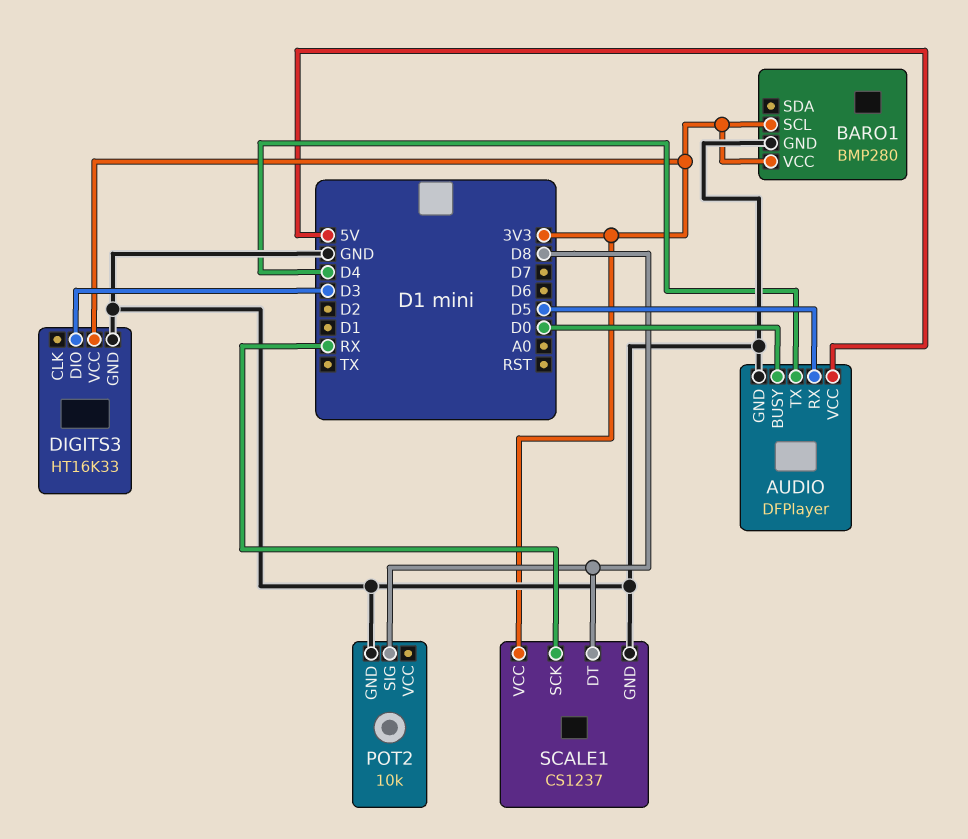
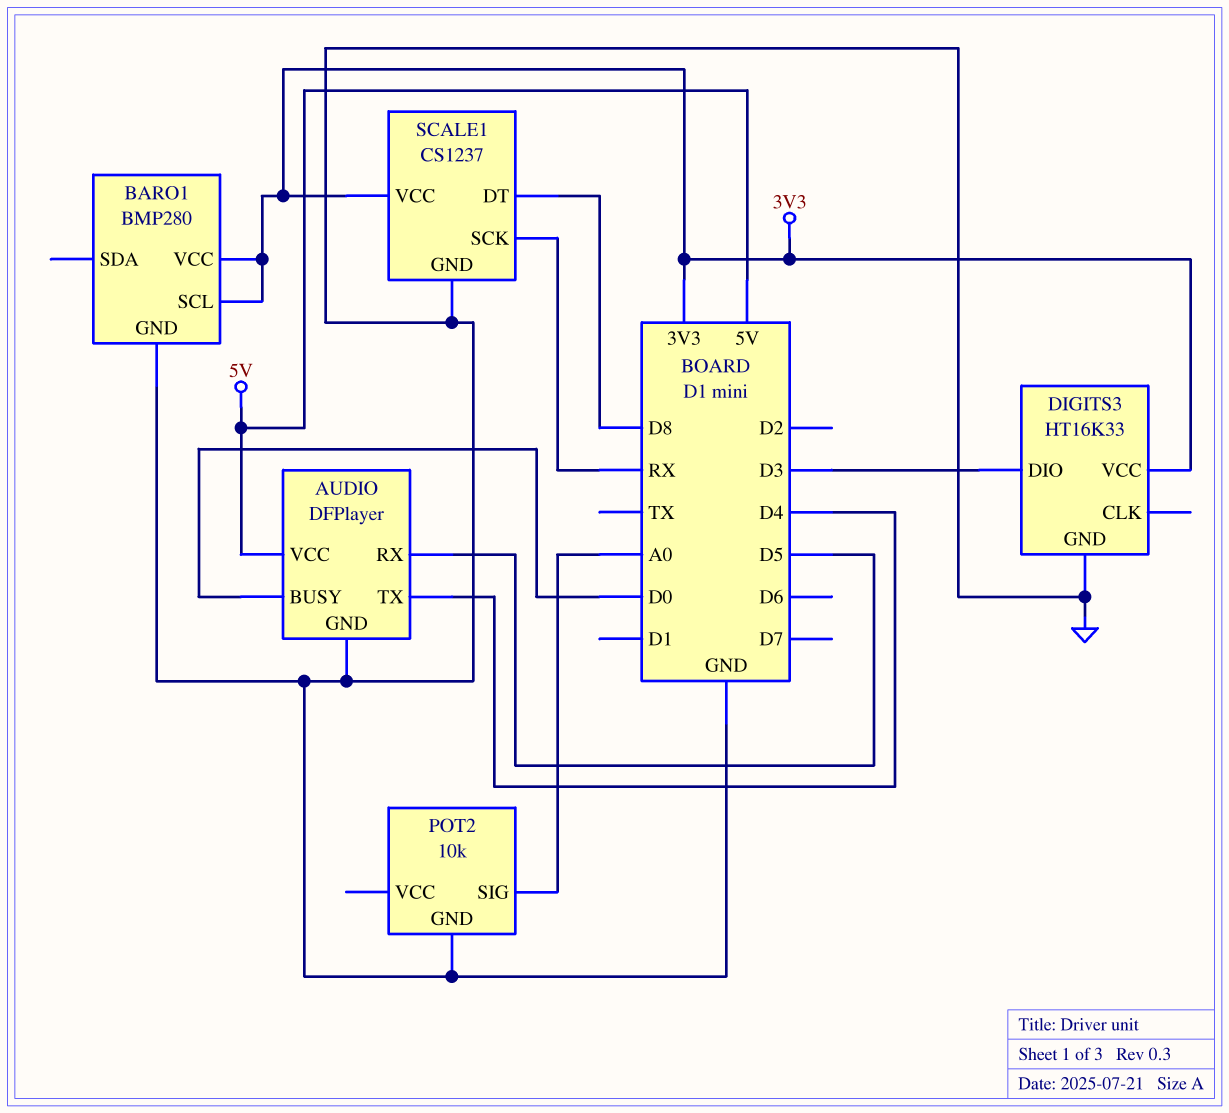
POT2 pin SIG: D8 -> A0

